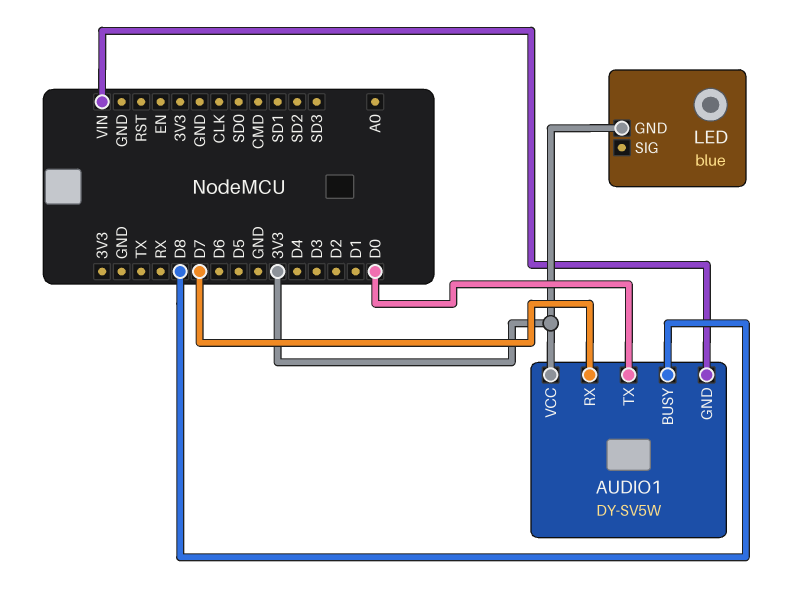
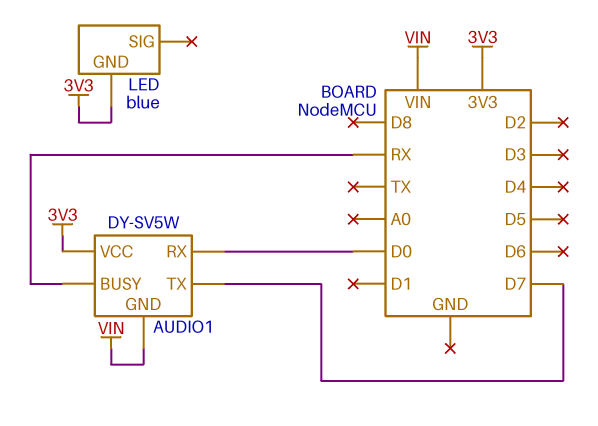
AUDIO1 pin BUSY: D8 -> RX
AUDIO1 pin RX: D7 -> D0
AUDIO1 pin TX: D0 -> D7

